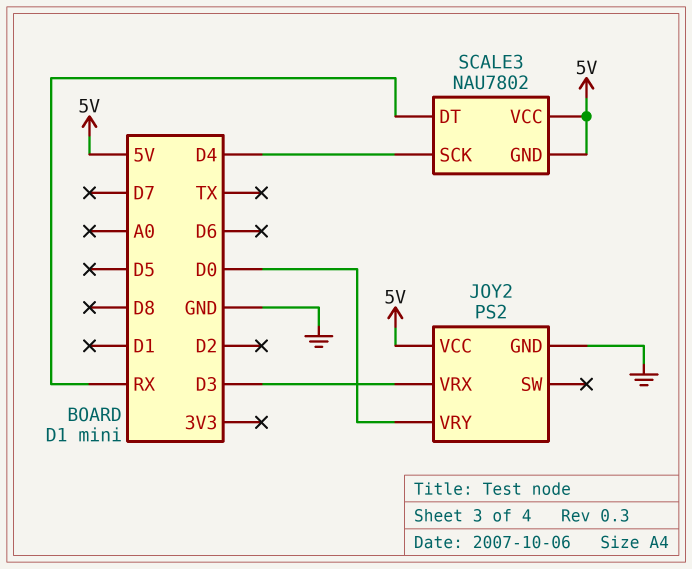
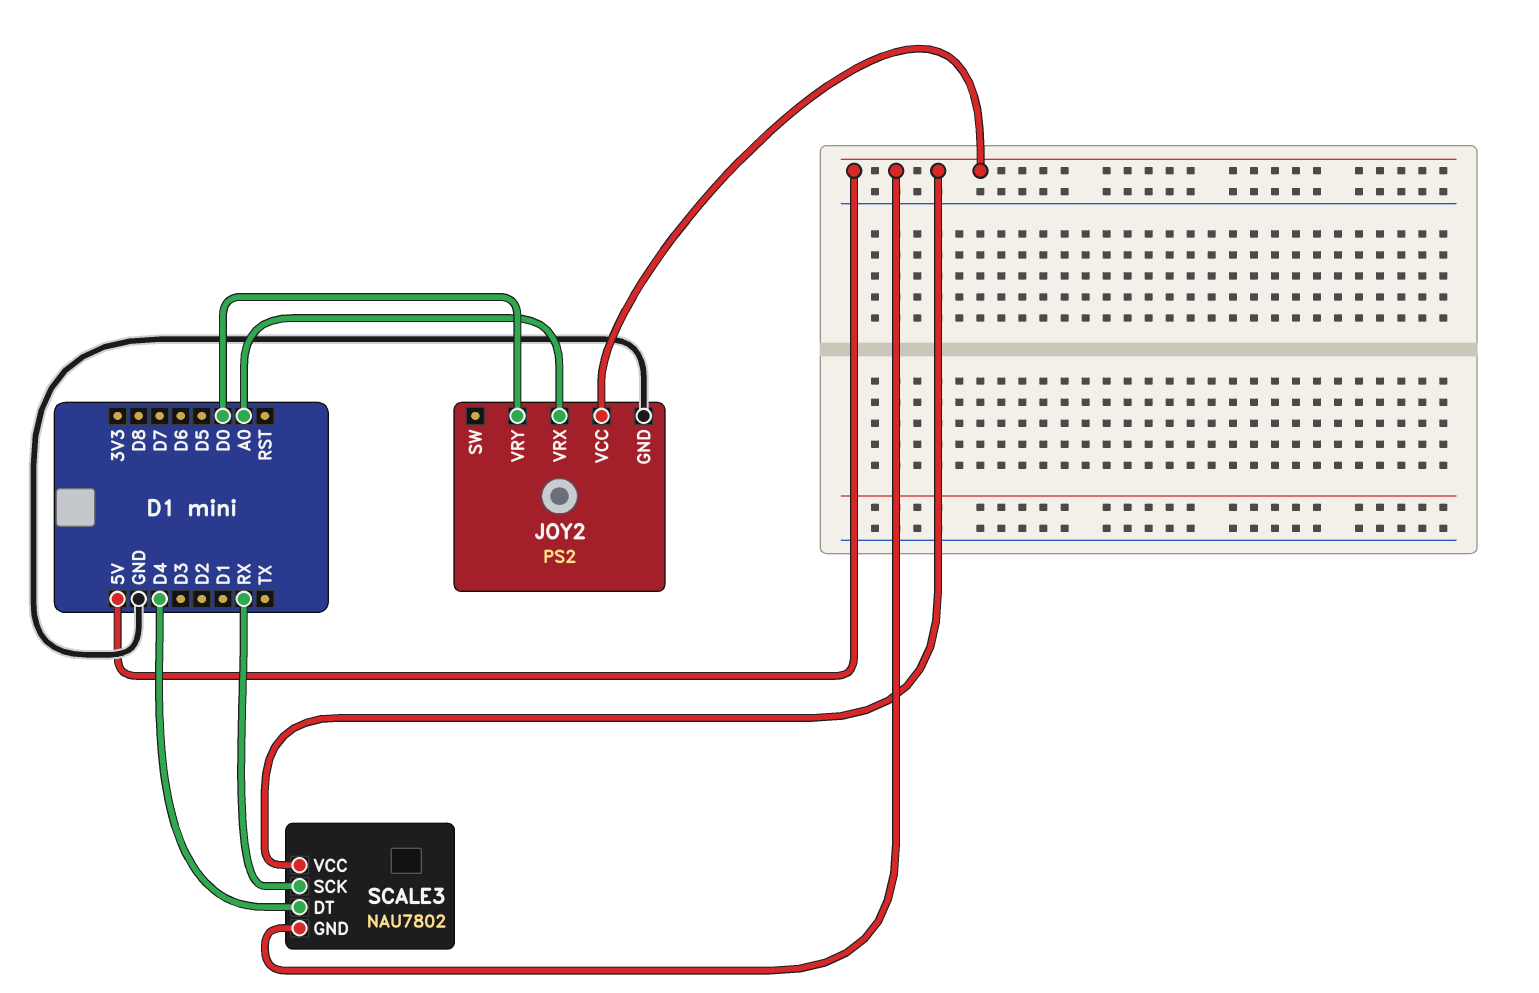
JOY2 pin VRX: D3 -> A0
SCALE3 pin DT: RX -> D4
SCALE3 pin SCK: D4 -> RX

